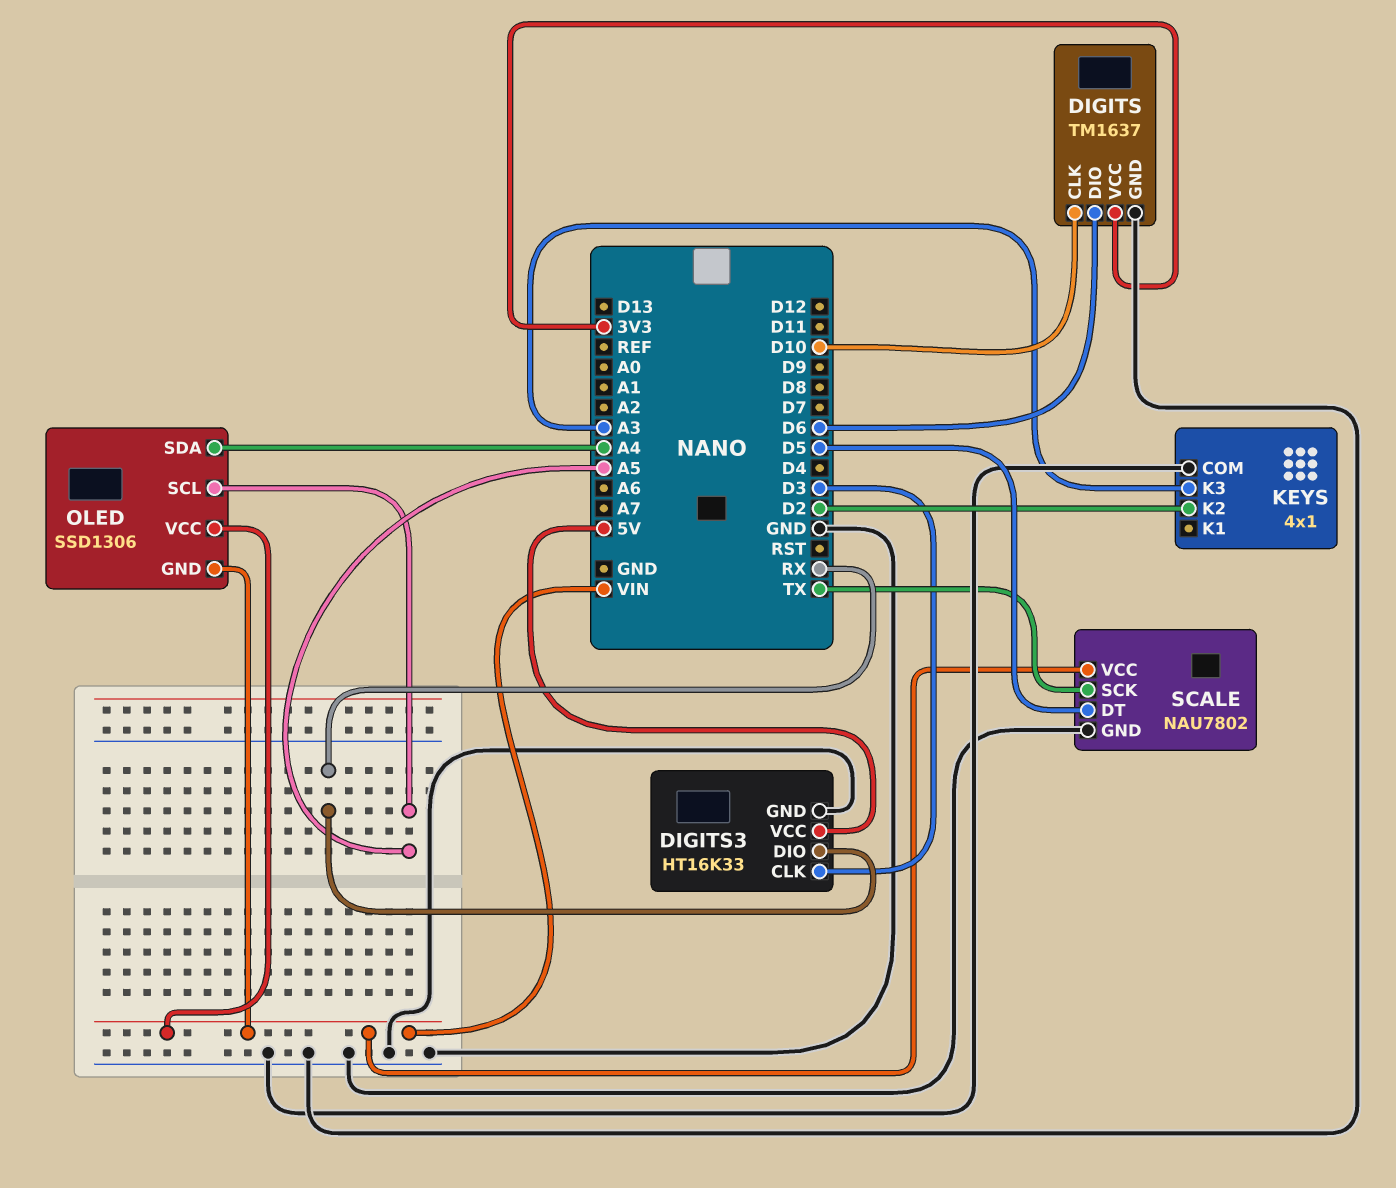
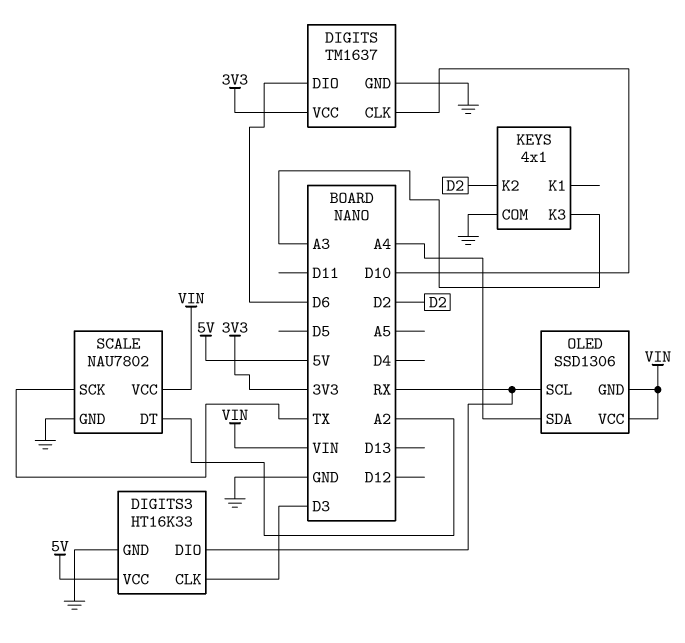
OLED pin SCL: A5 -> RX
SCALE pin DT: D5 -> A2

